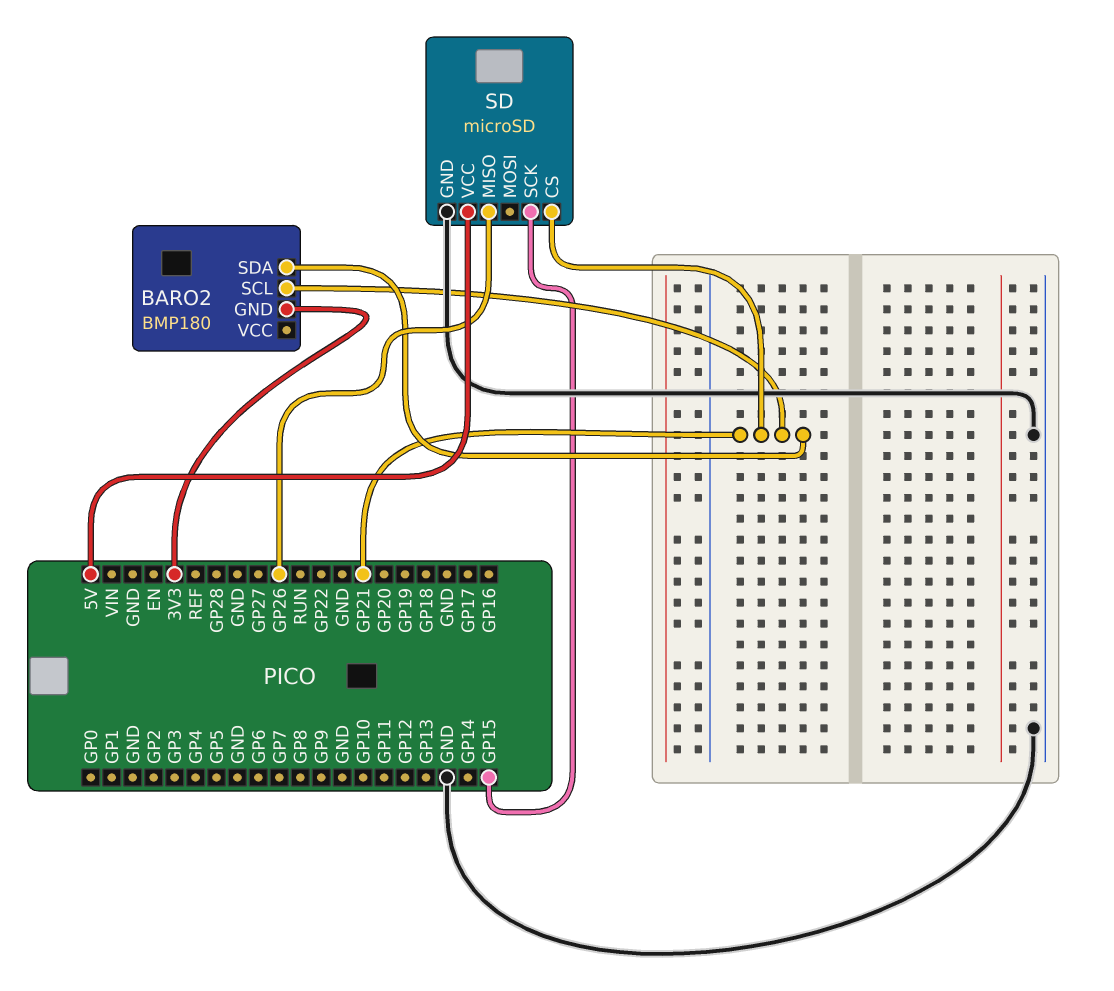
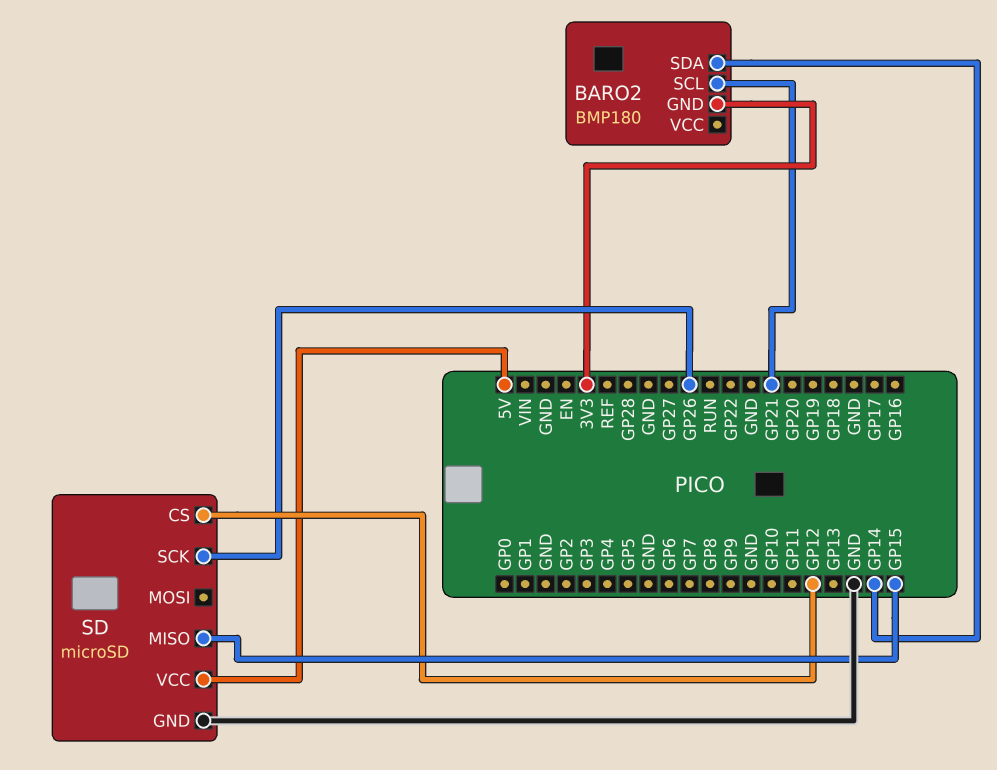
BARO2 pin SDA: GP21 -> GP14
SD pin CS: GP21 -> GP12
SD pin MISO: GP26 -> GP15
SD pin SCK: GP15 -> GP26

